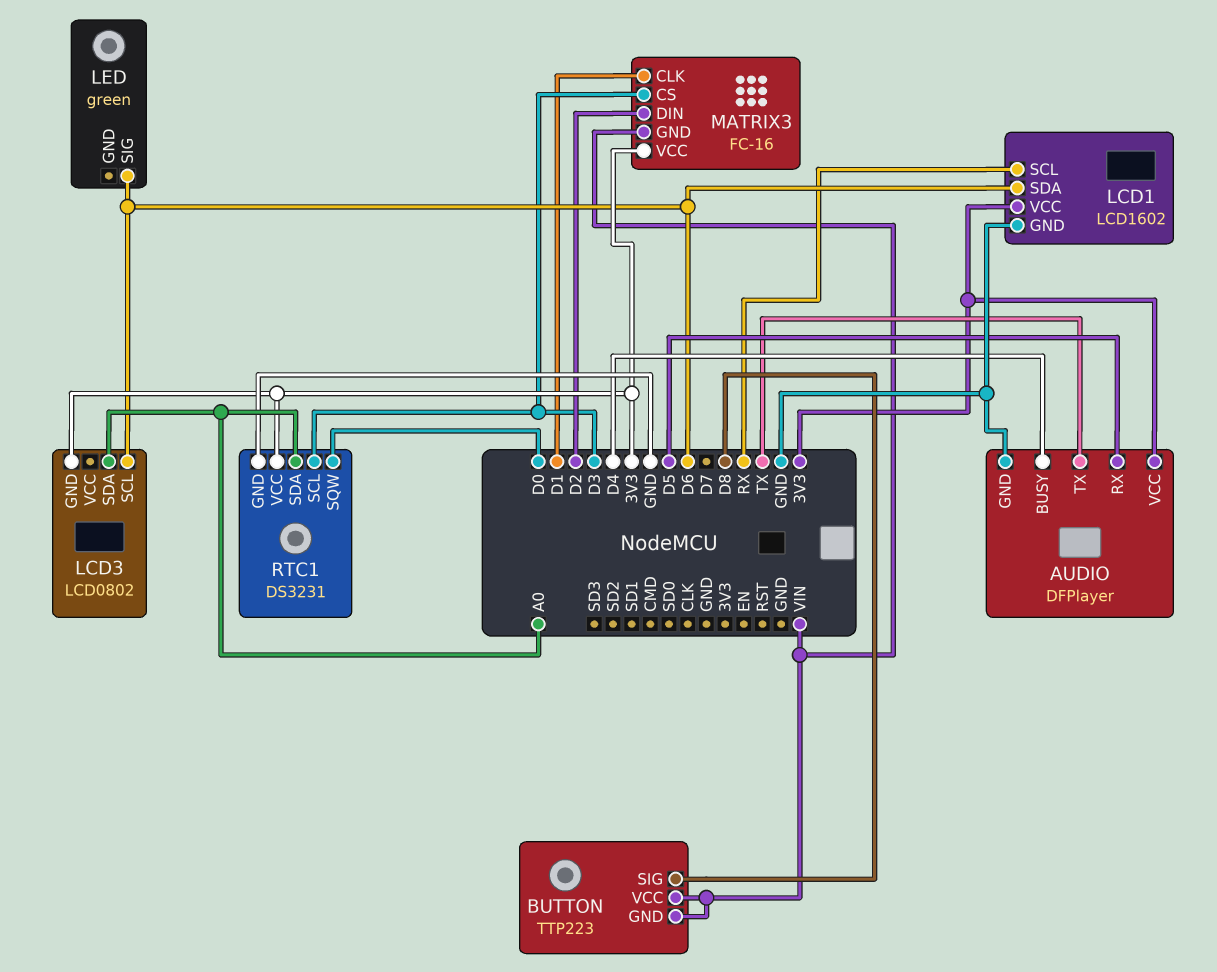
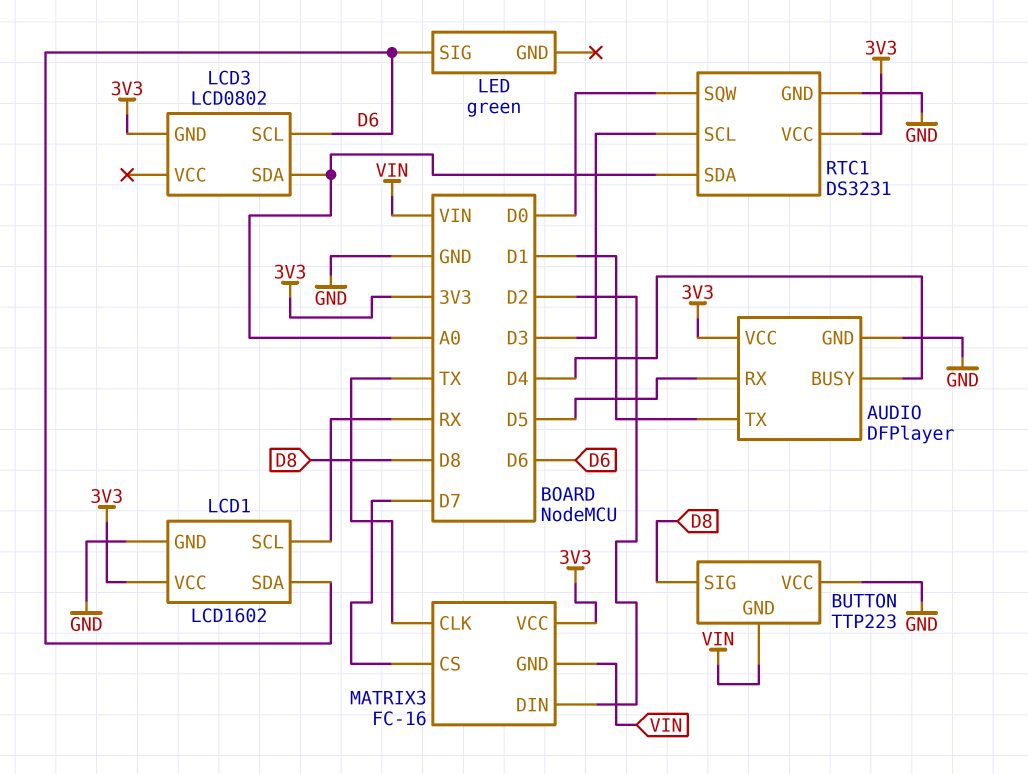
AUDIO pin TX: TX -> D1
BUTTON pin VCC: VIN -> GND
MATRIX3 pin CLK: D1 -> TX
MATRIX3 pin CS: D3 -> D7

